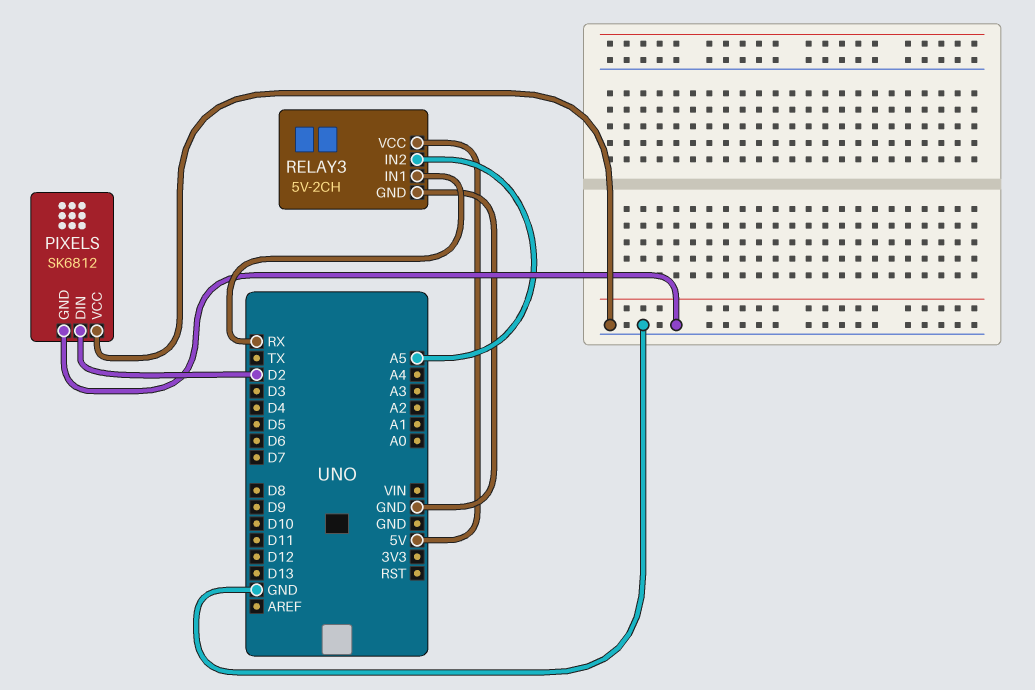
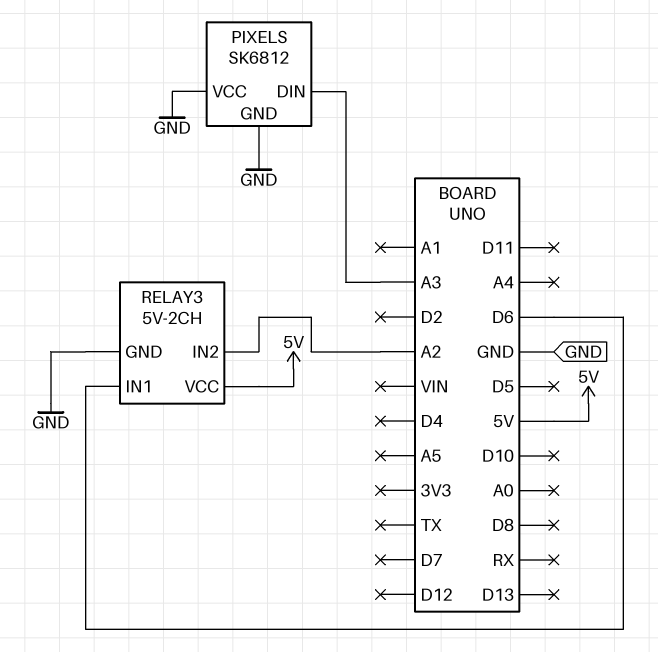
PIXELS pin DIN: D2 -> A3
RELAY3 pin IN1: RX -> D6
RELAY3 pin IN2: A5 -> A2

